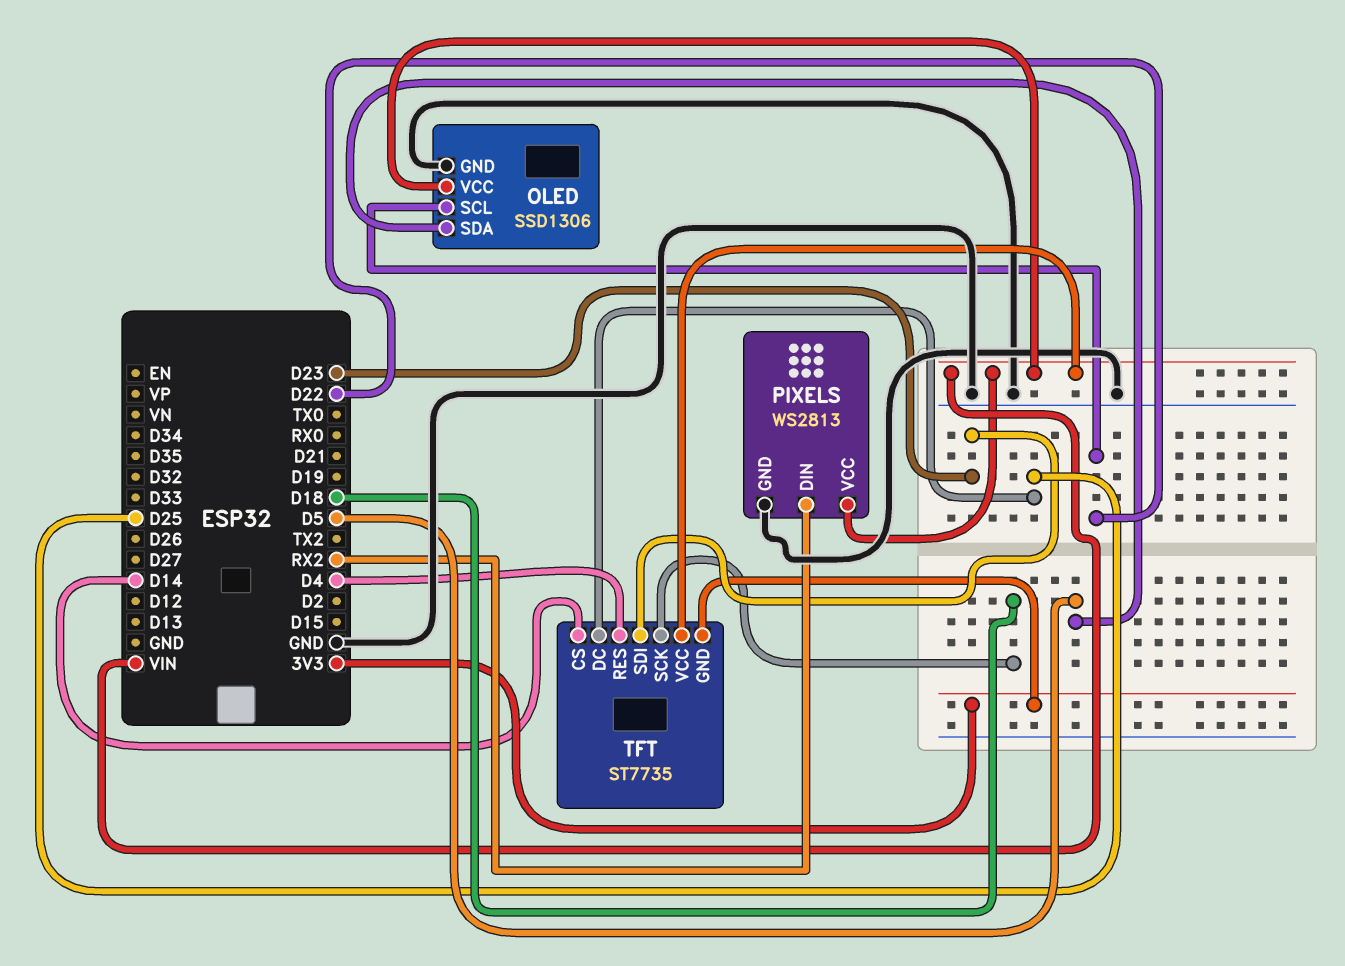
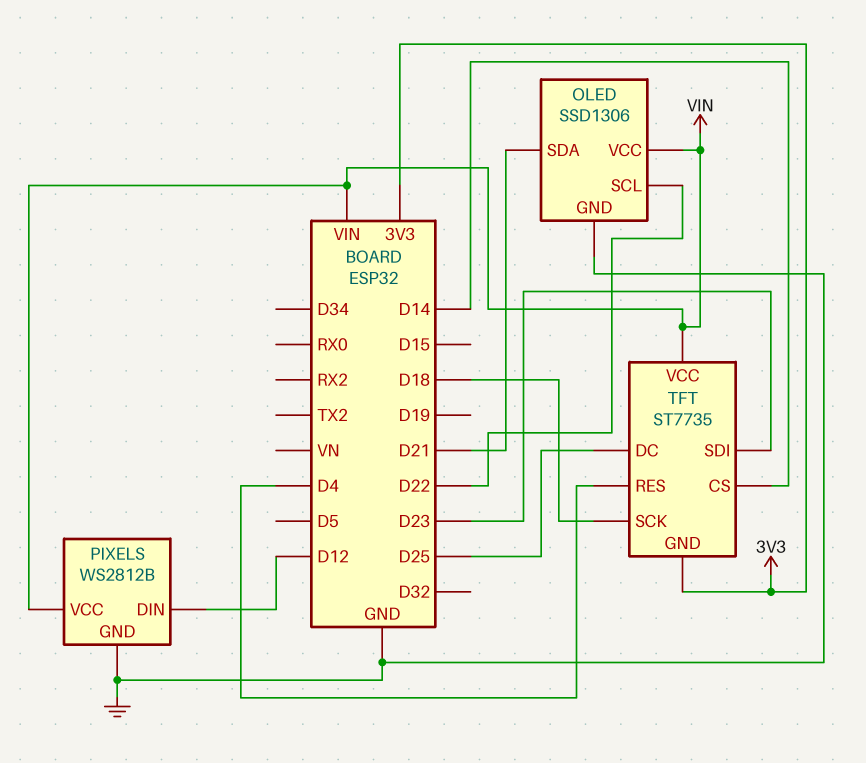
OLED pin SDA: D5 -> D21
PIXELS: WS2813 -> WS2812B
PIXELS pin DIN: RX2 -> D12

